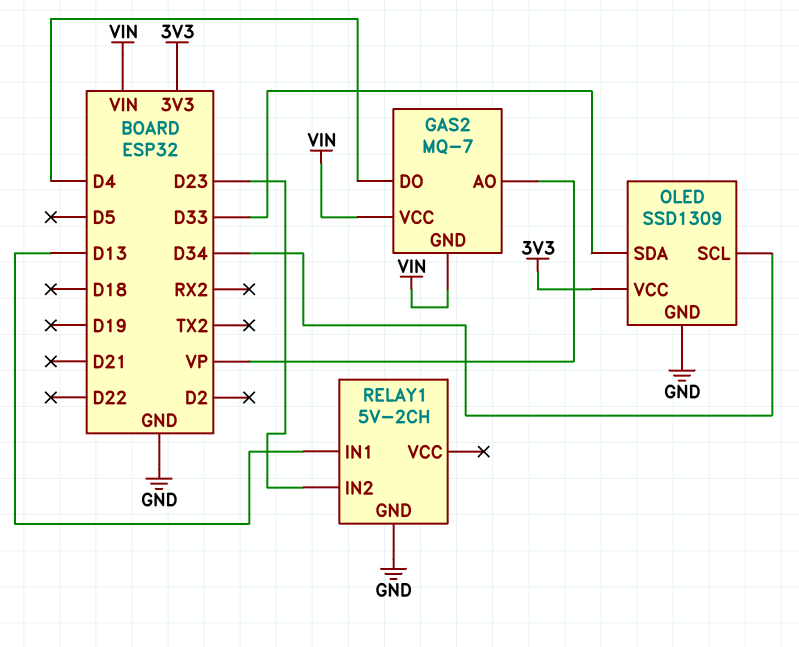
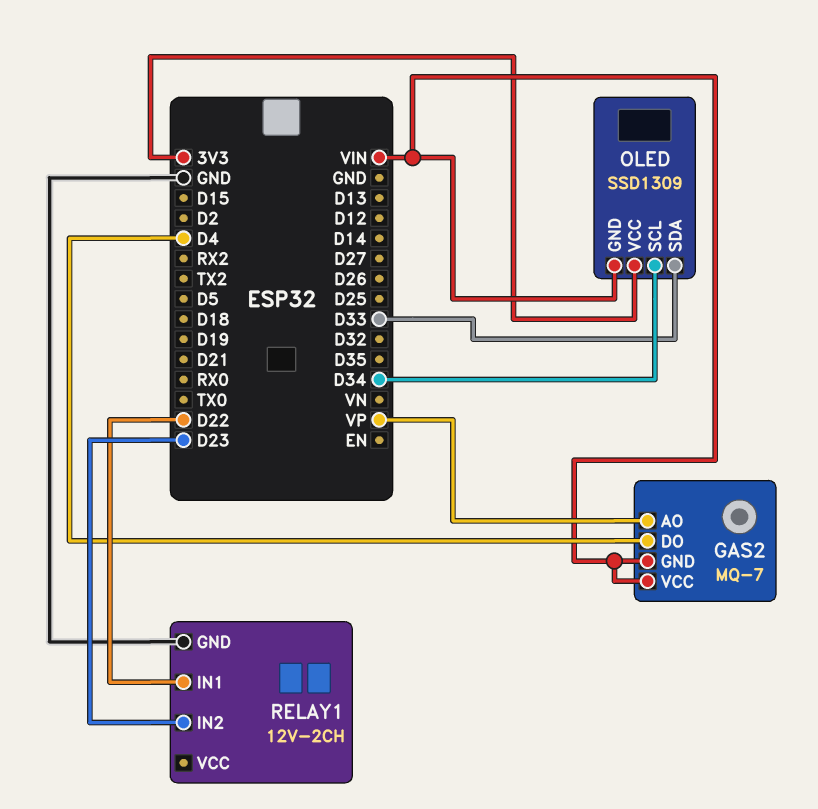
OLED pin GND: GND -> VIN
RELAY1: 5V-2CH -> 12V-2CH
RELAY1 pin IN1: D13 -> D22

